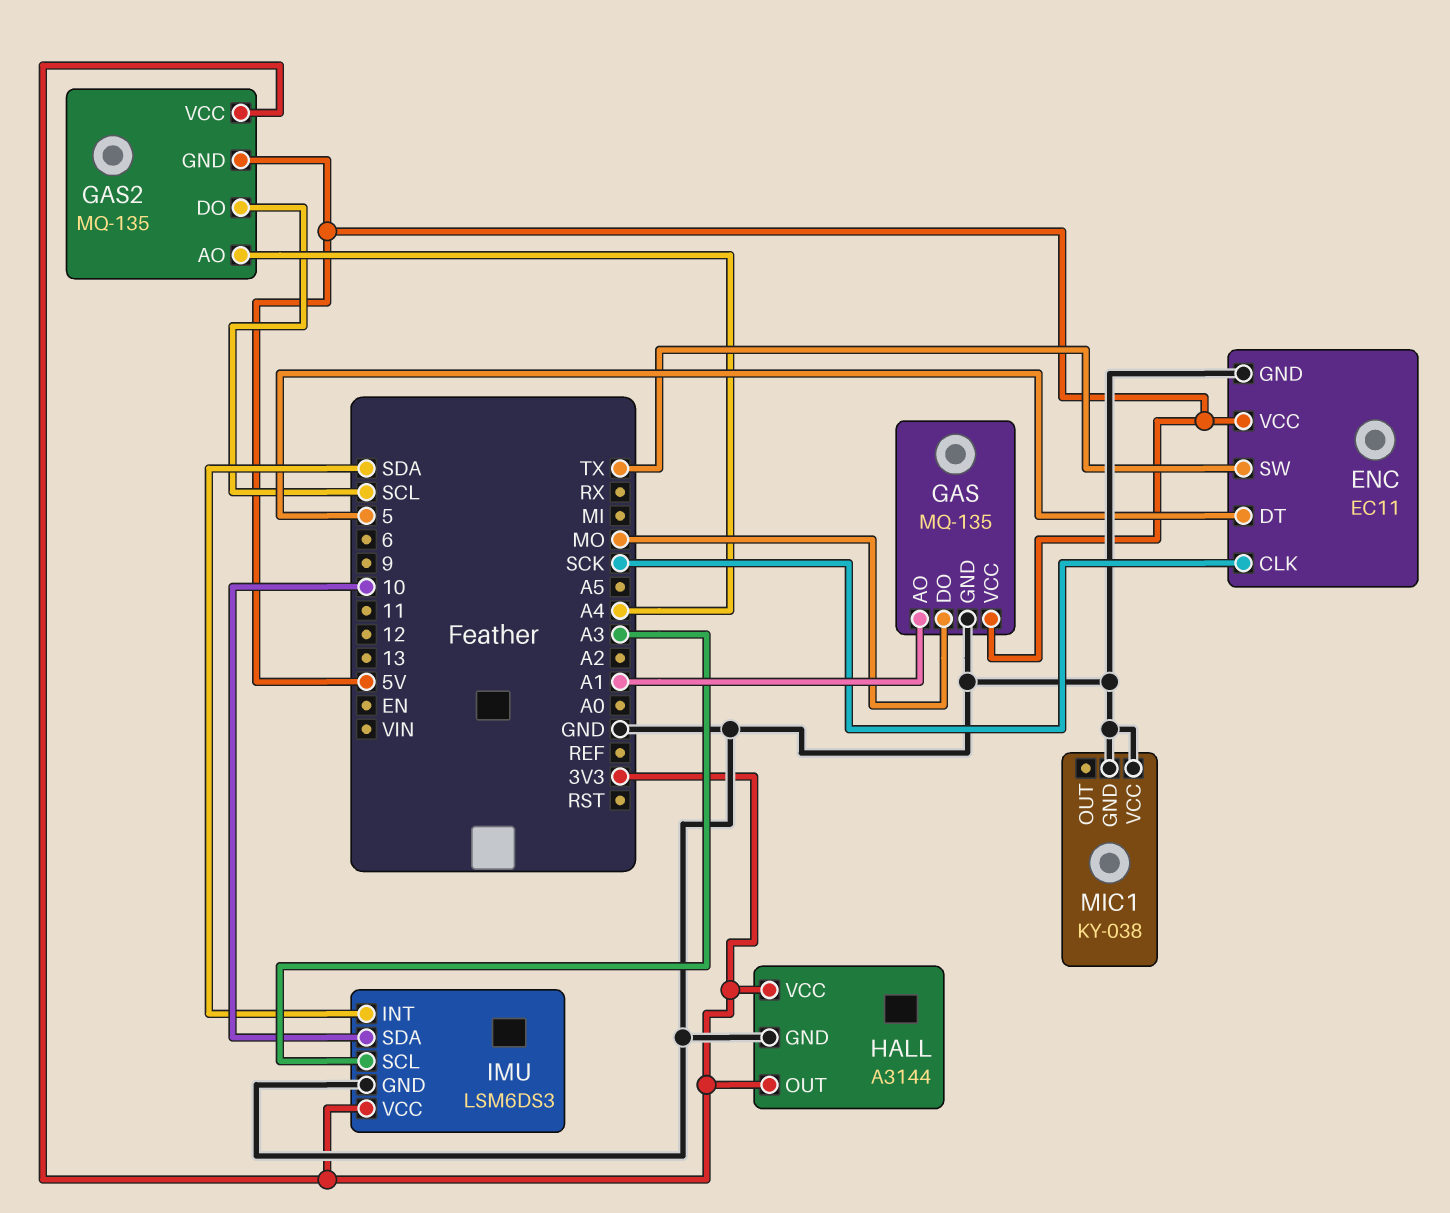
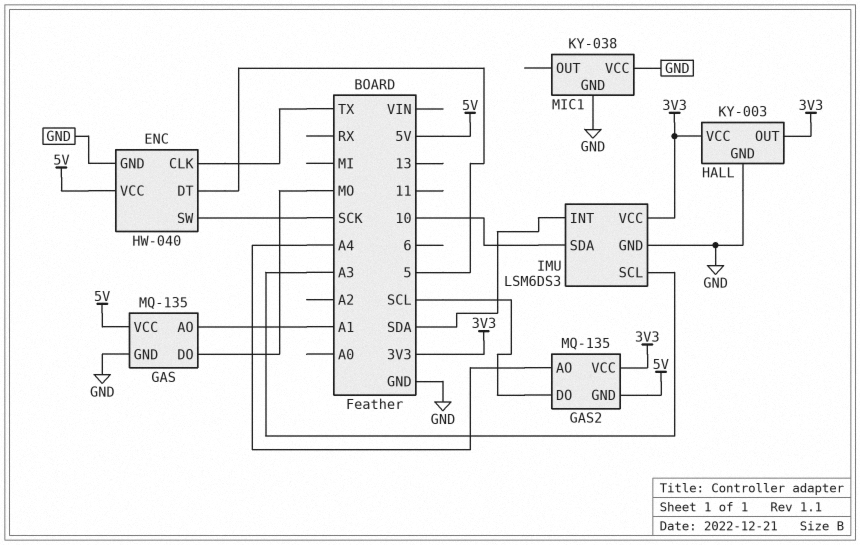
ENC: EC11 -> HW-040
ENC pin CLK: SCK -> TX
ENC pin SW: TX -> SCK
HALL: A3144 -> KY-003

